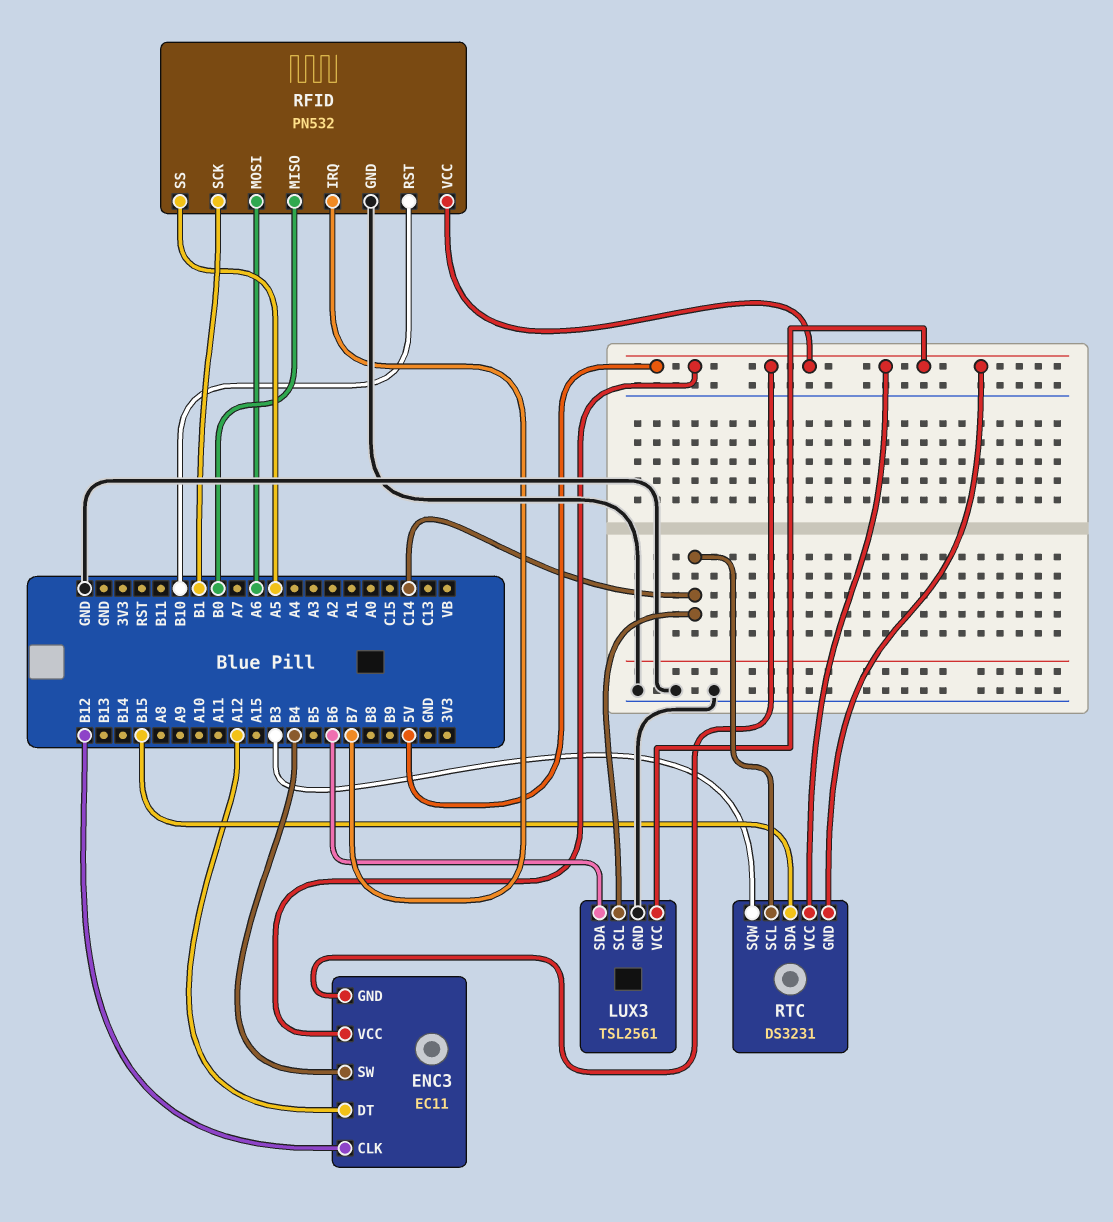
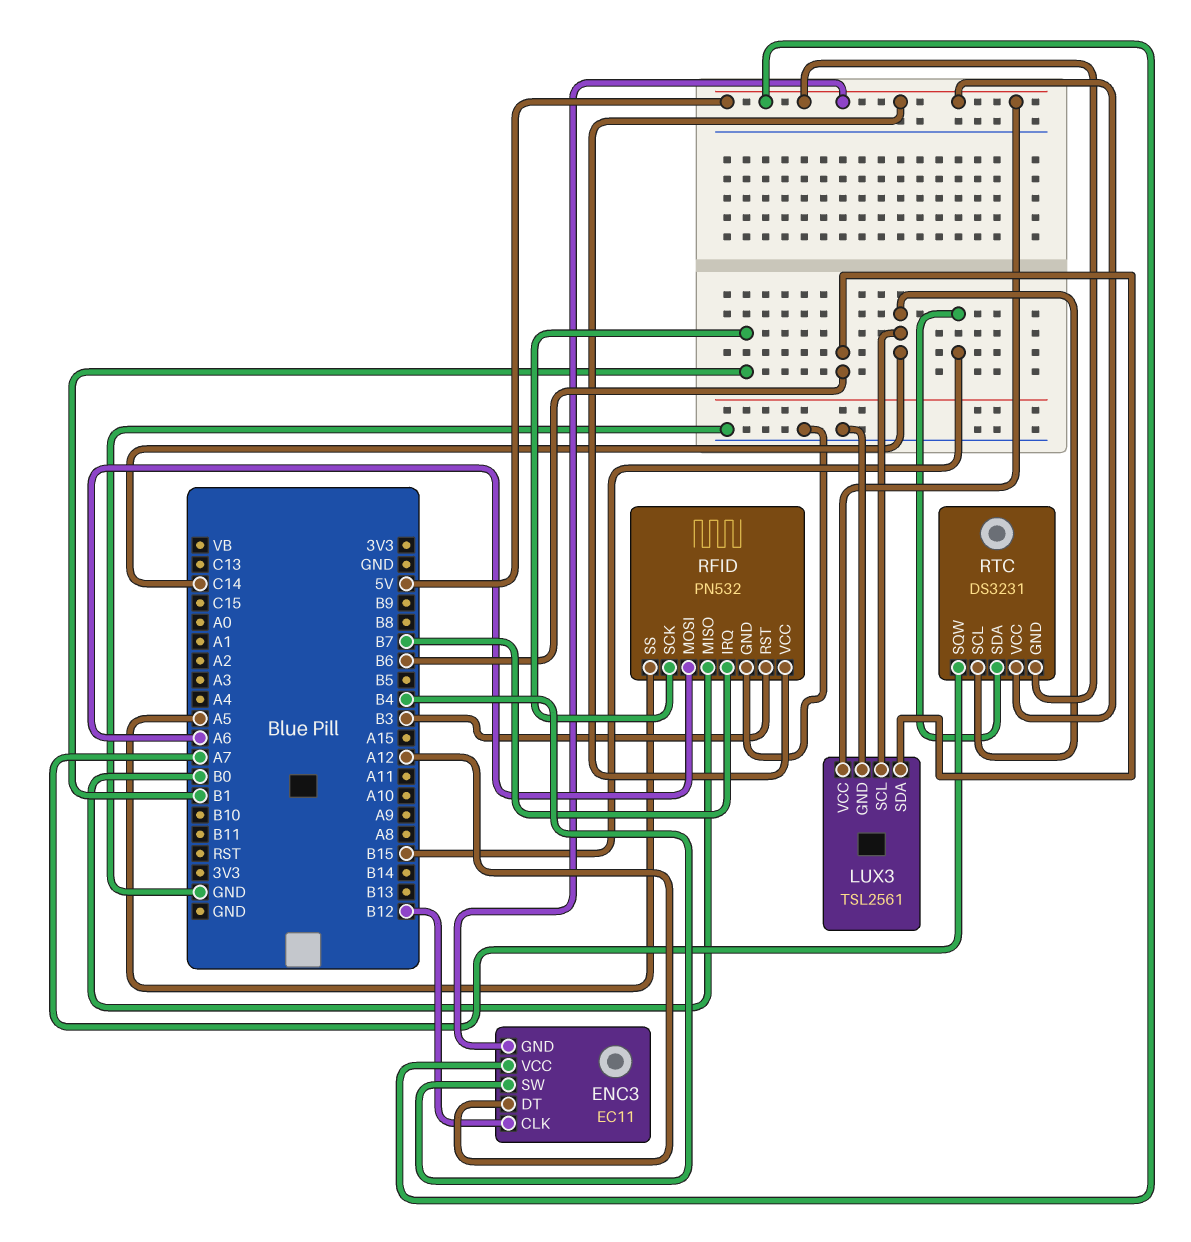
RFID pin RST: B10 -> B3
RTC pin SQW: B3 -> A7

